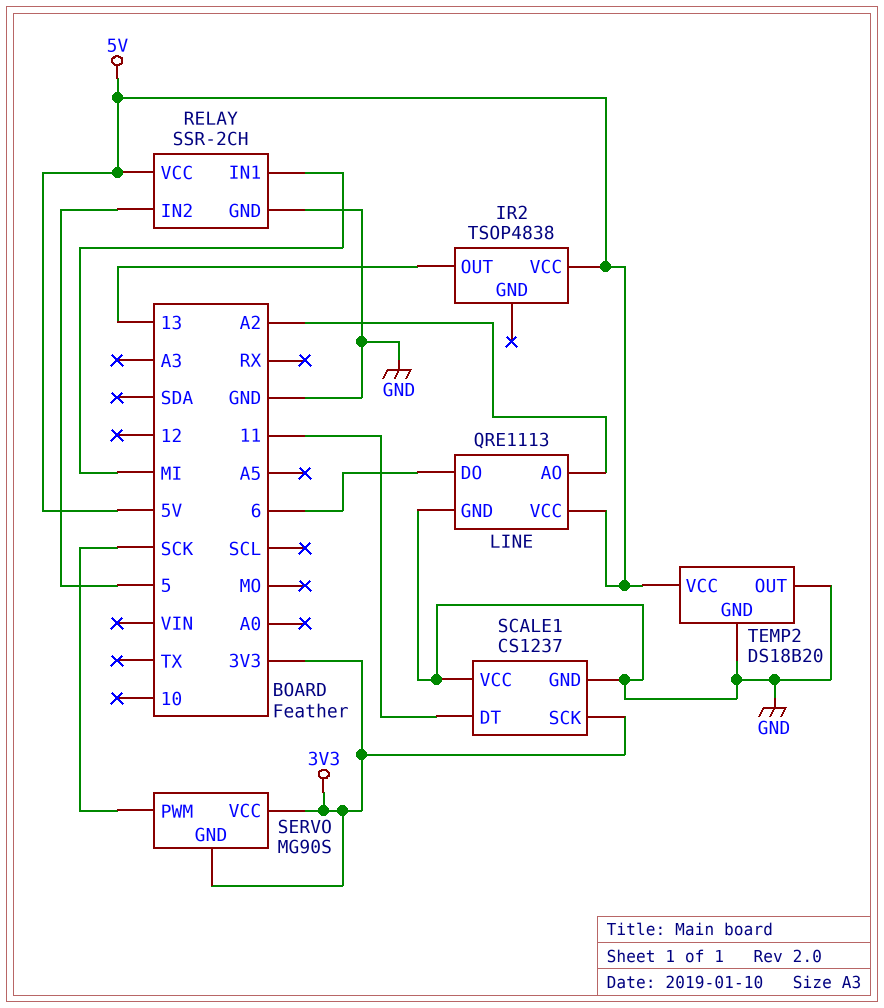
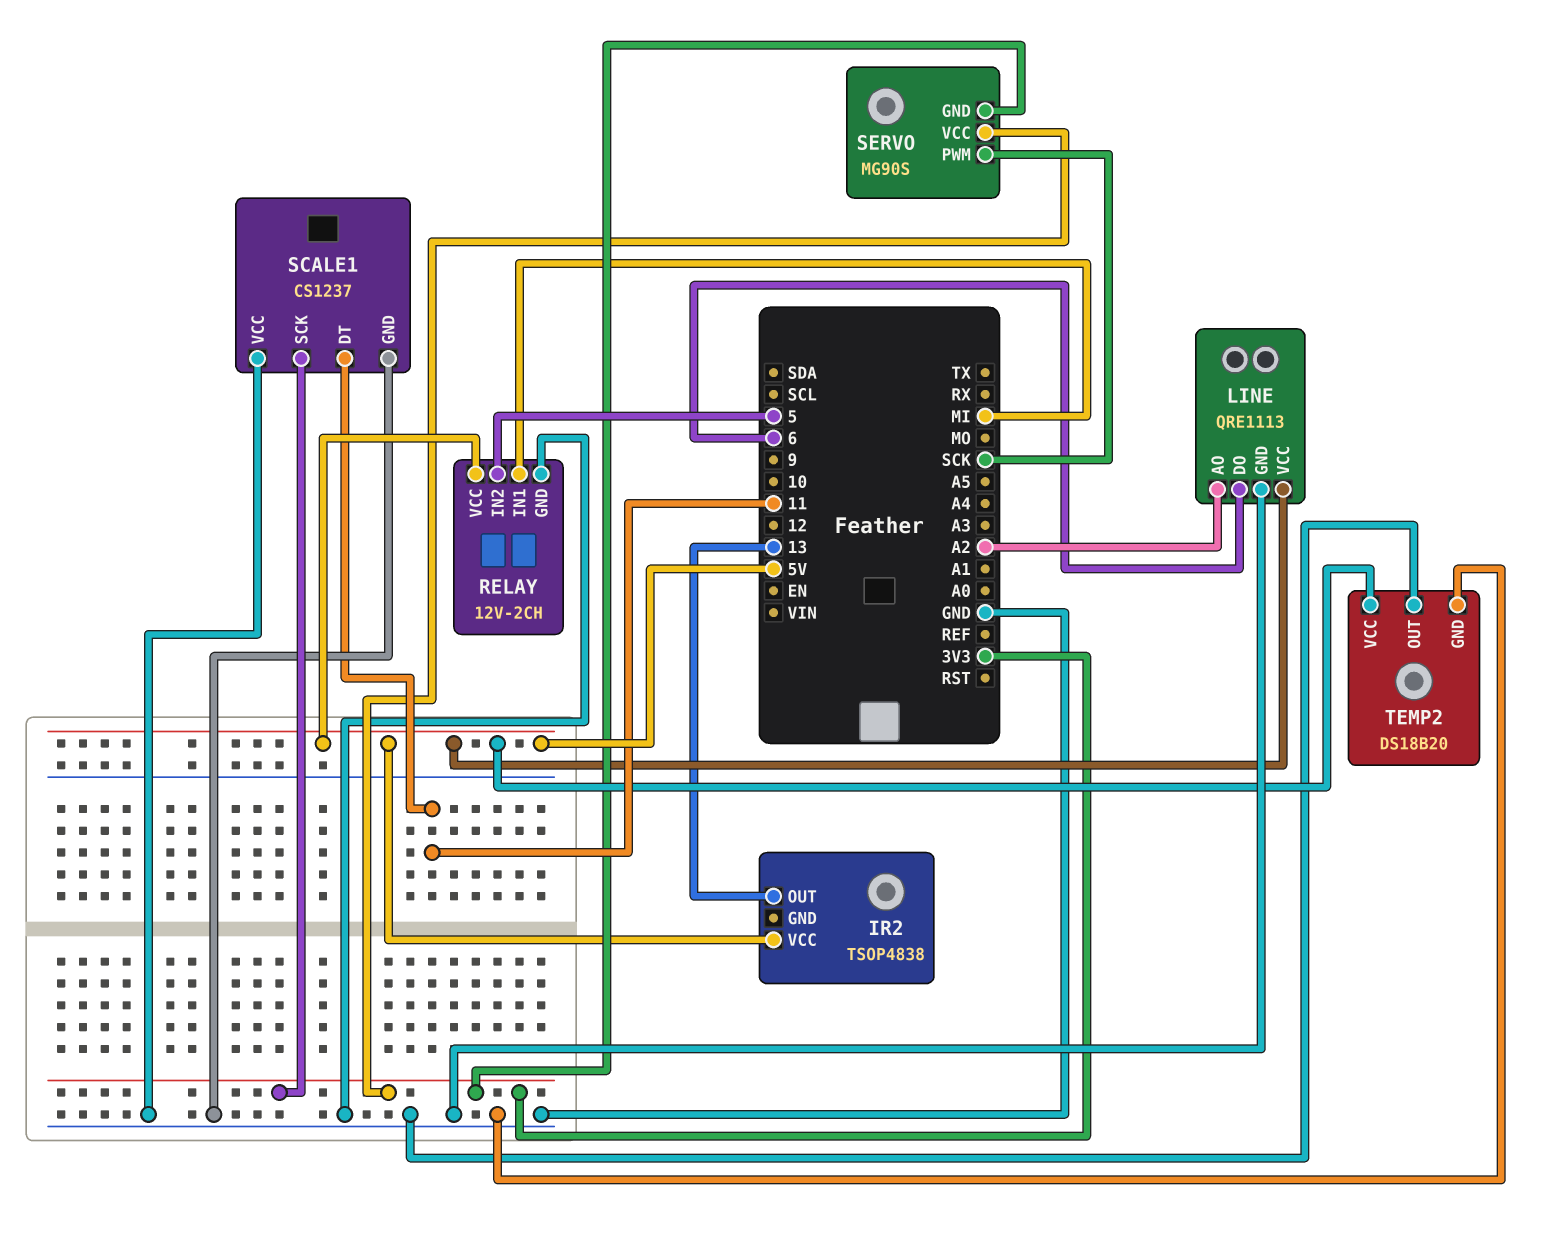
RELAY: SSR-2CH -> 12V-2CH

